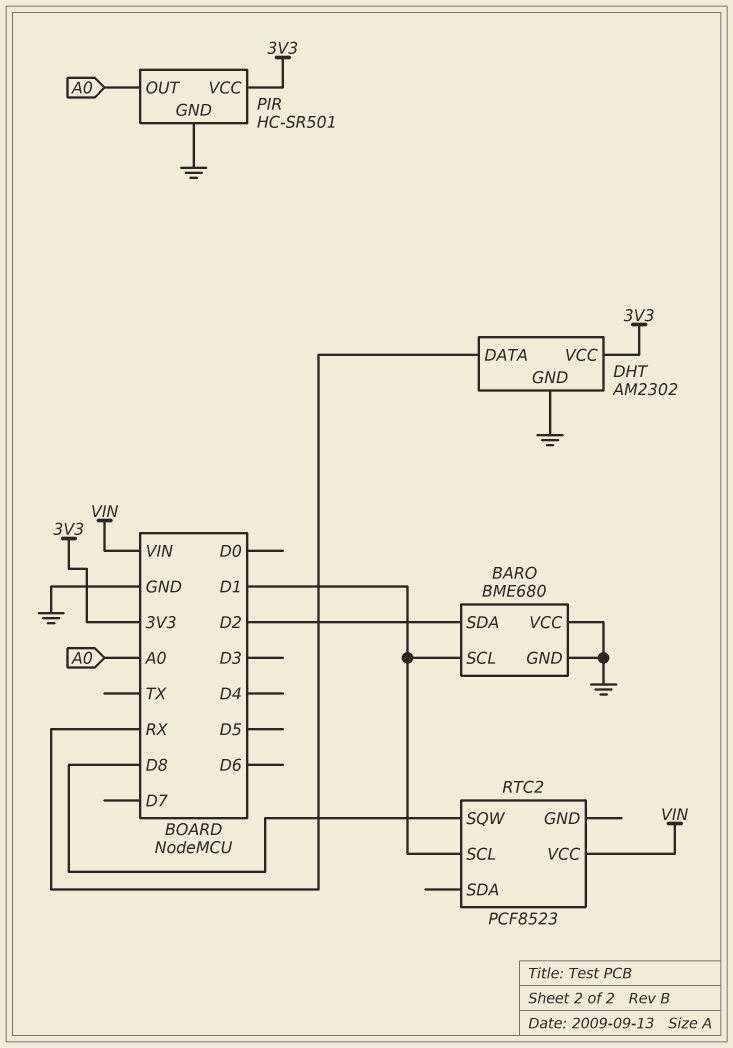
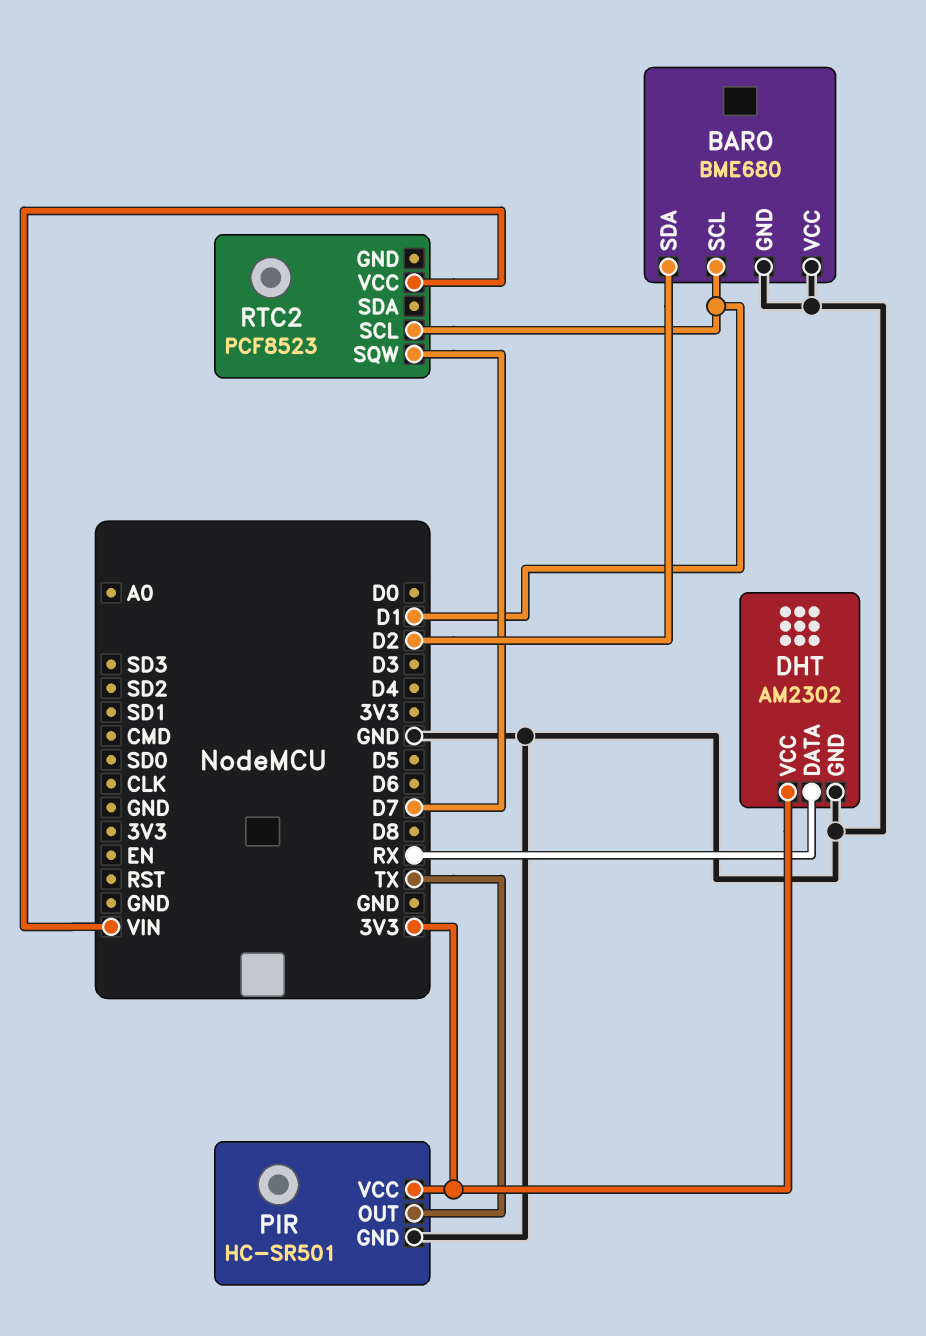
PIR pin OUT: A0 -> TX
RTC2 pin SQW: D8 -> D7

